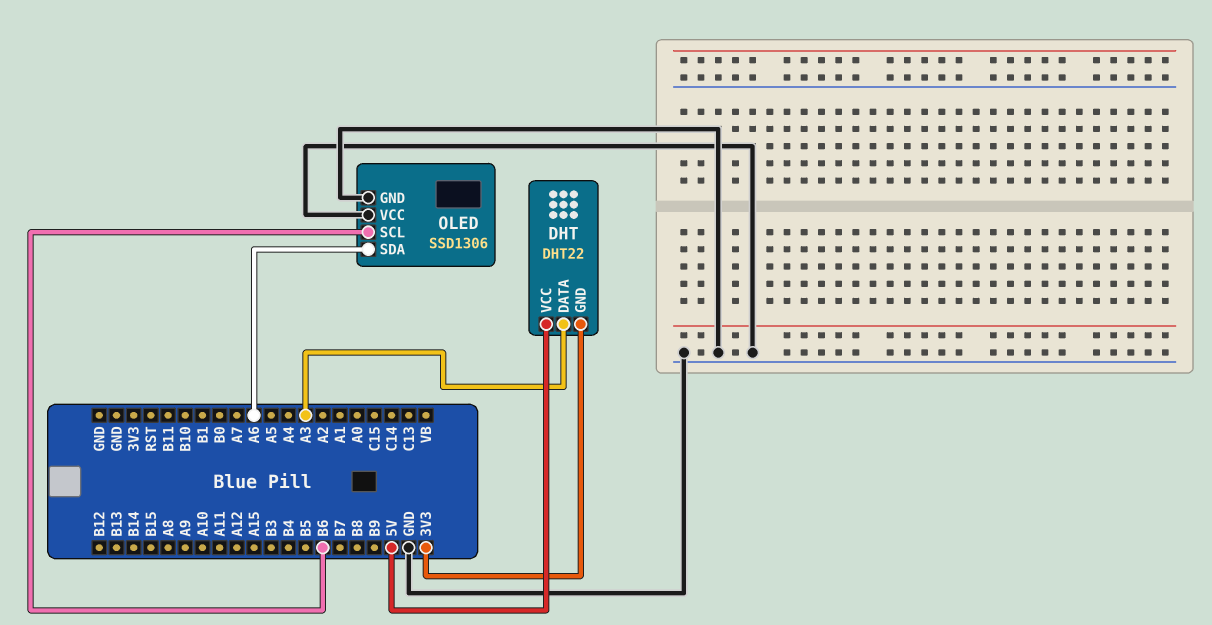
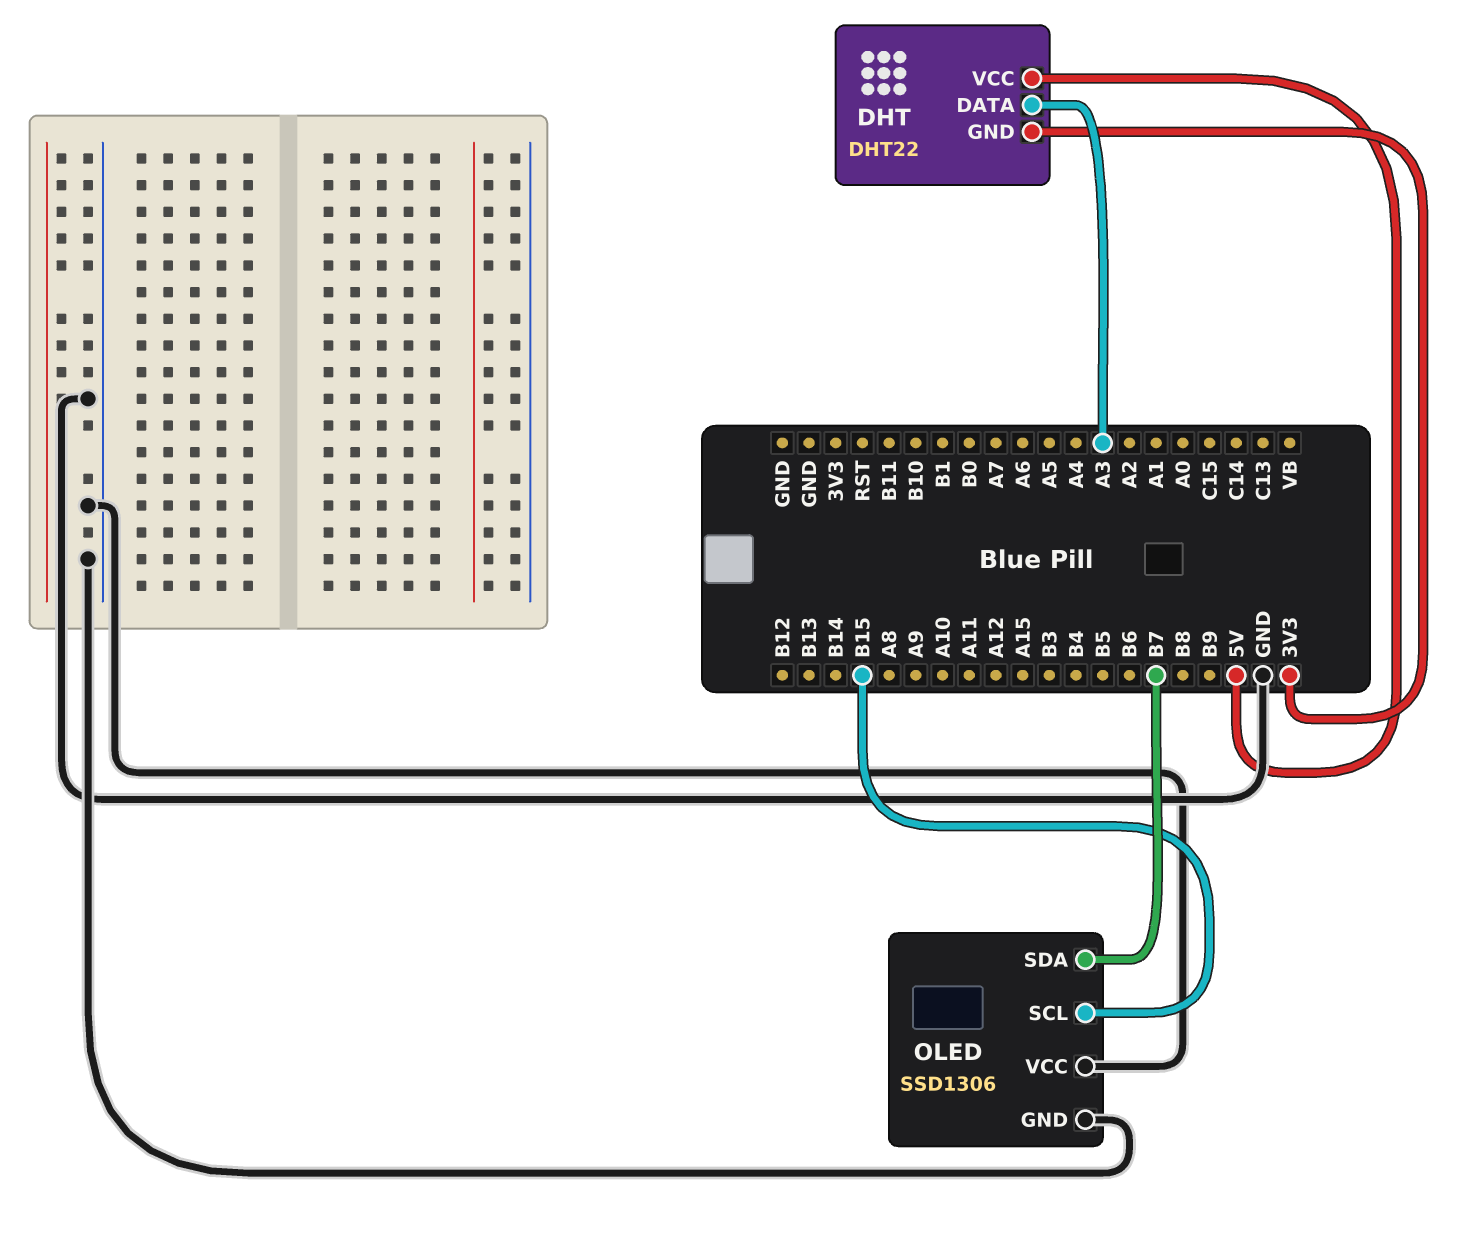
OLED pin SCL: B6 -> B15
OLED pin SDA: A6 -> B7

